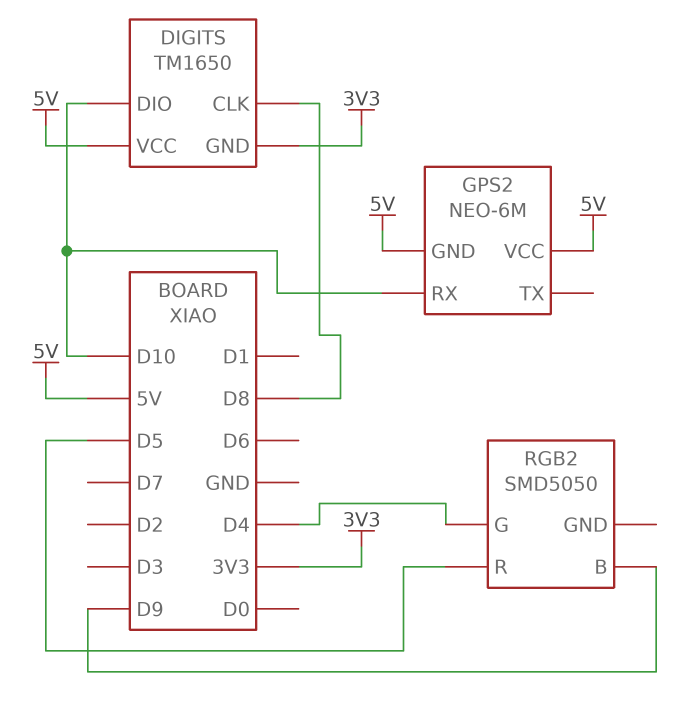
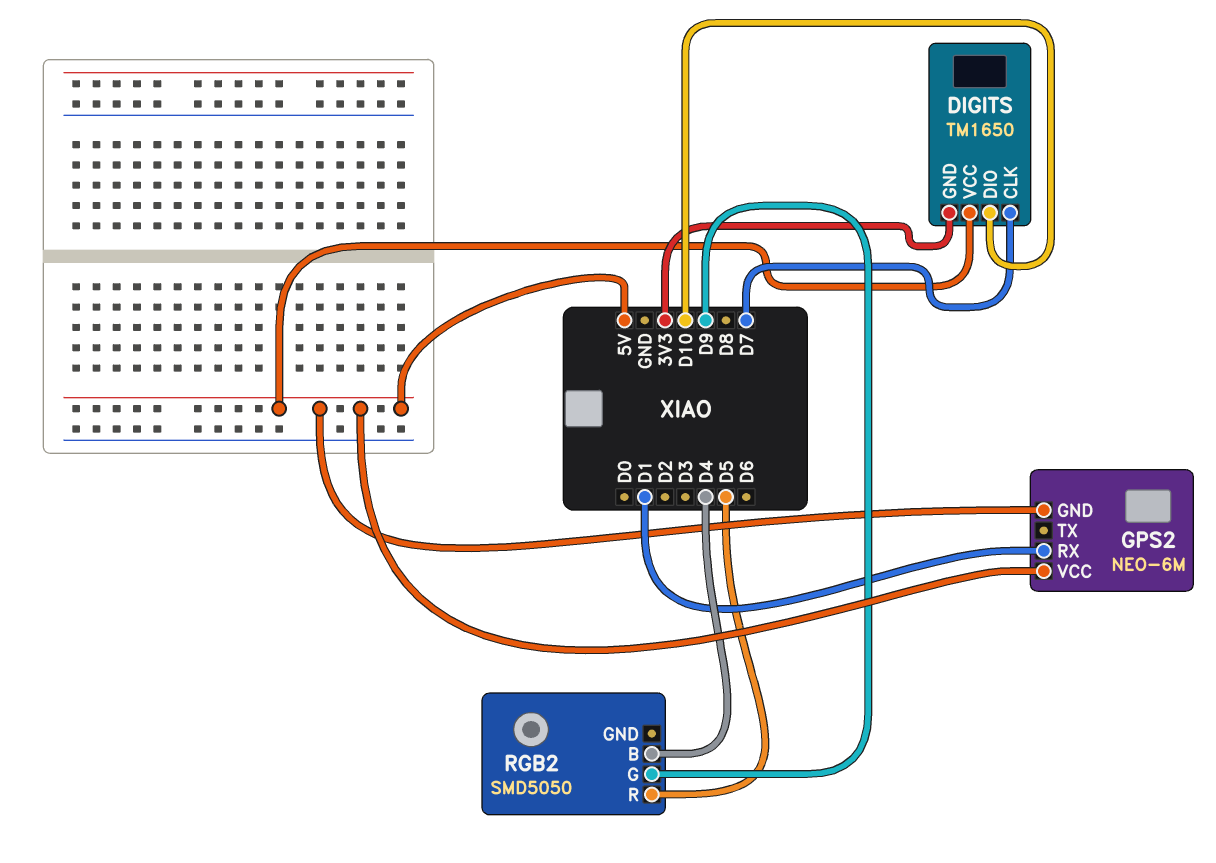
DIGITS pin CLK: D8 -> D7
GPS2 pin RX: D10 -> D1
RGB2 pin B: D9 -> D4
RGB2 pin G: D4 -> D9

